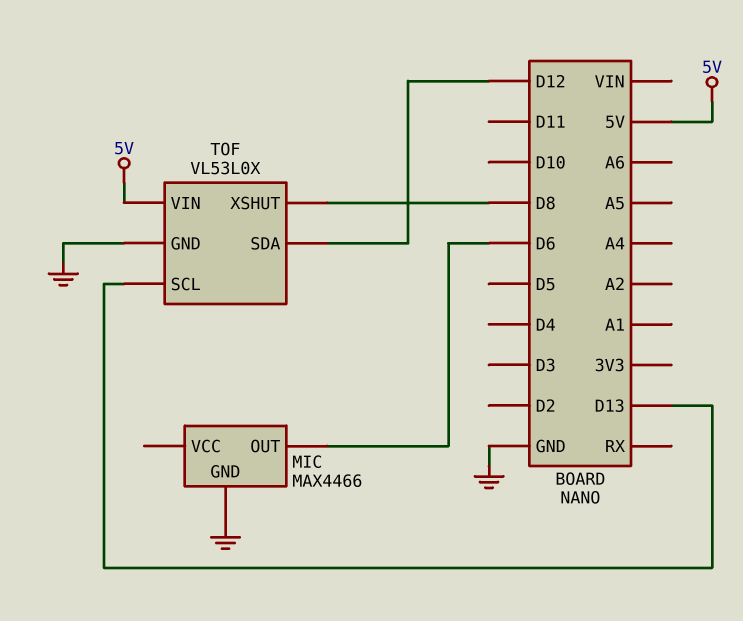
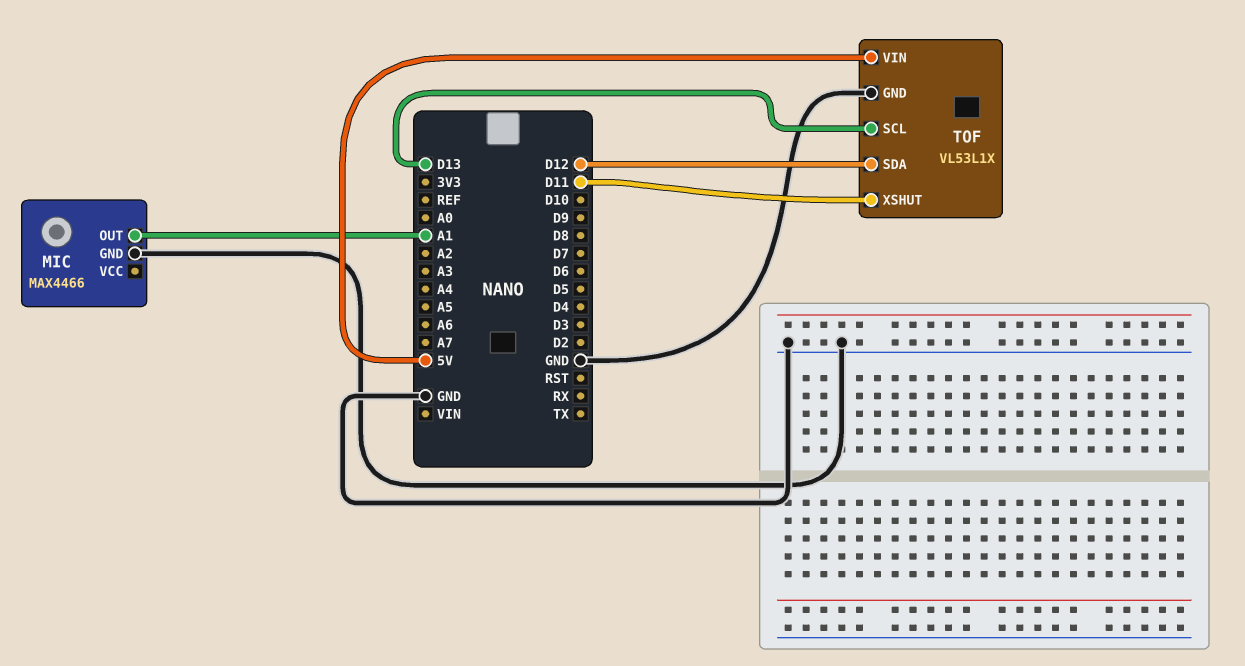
MIC pin OUT: D6 -> A1
TOF: VL53L0X -> VL53L1X
TOF pin XSHUT: D8 -> D11

